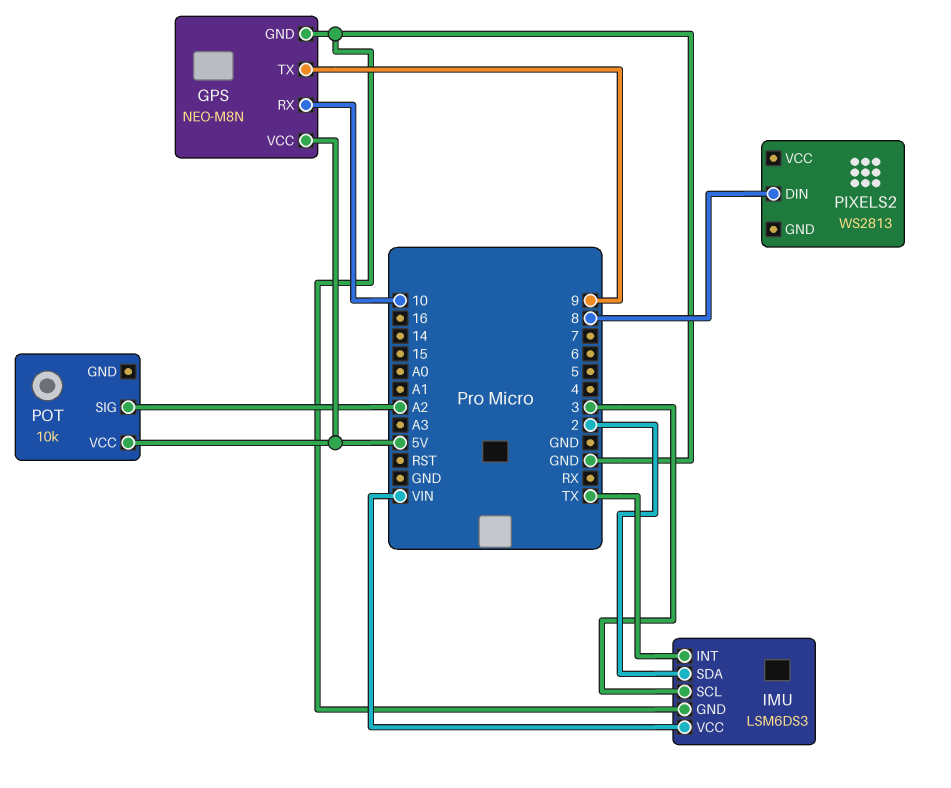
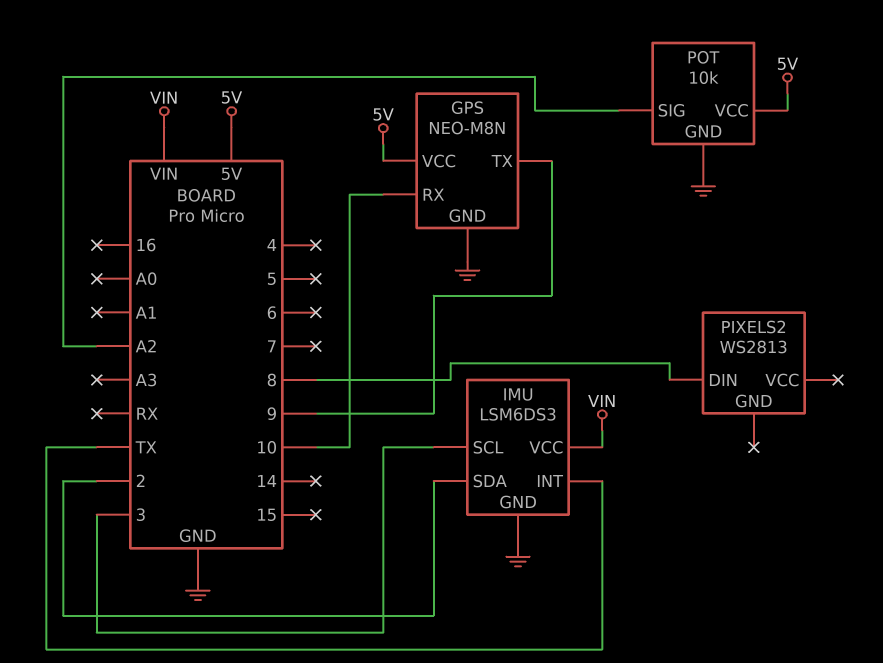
POT pin GND: none -> GND

